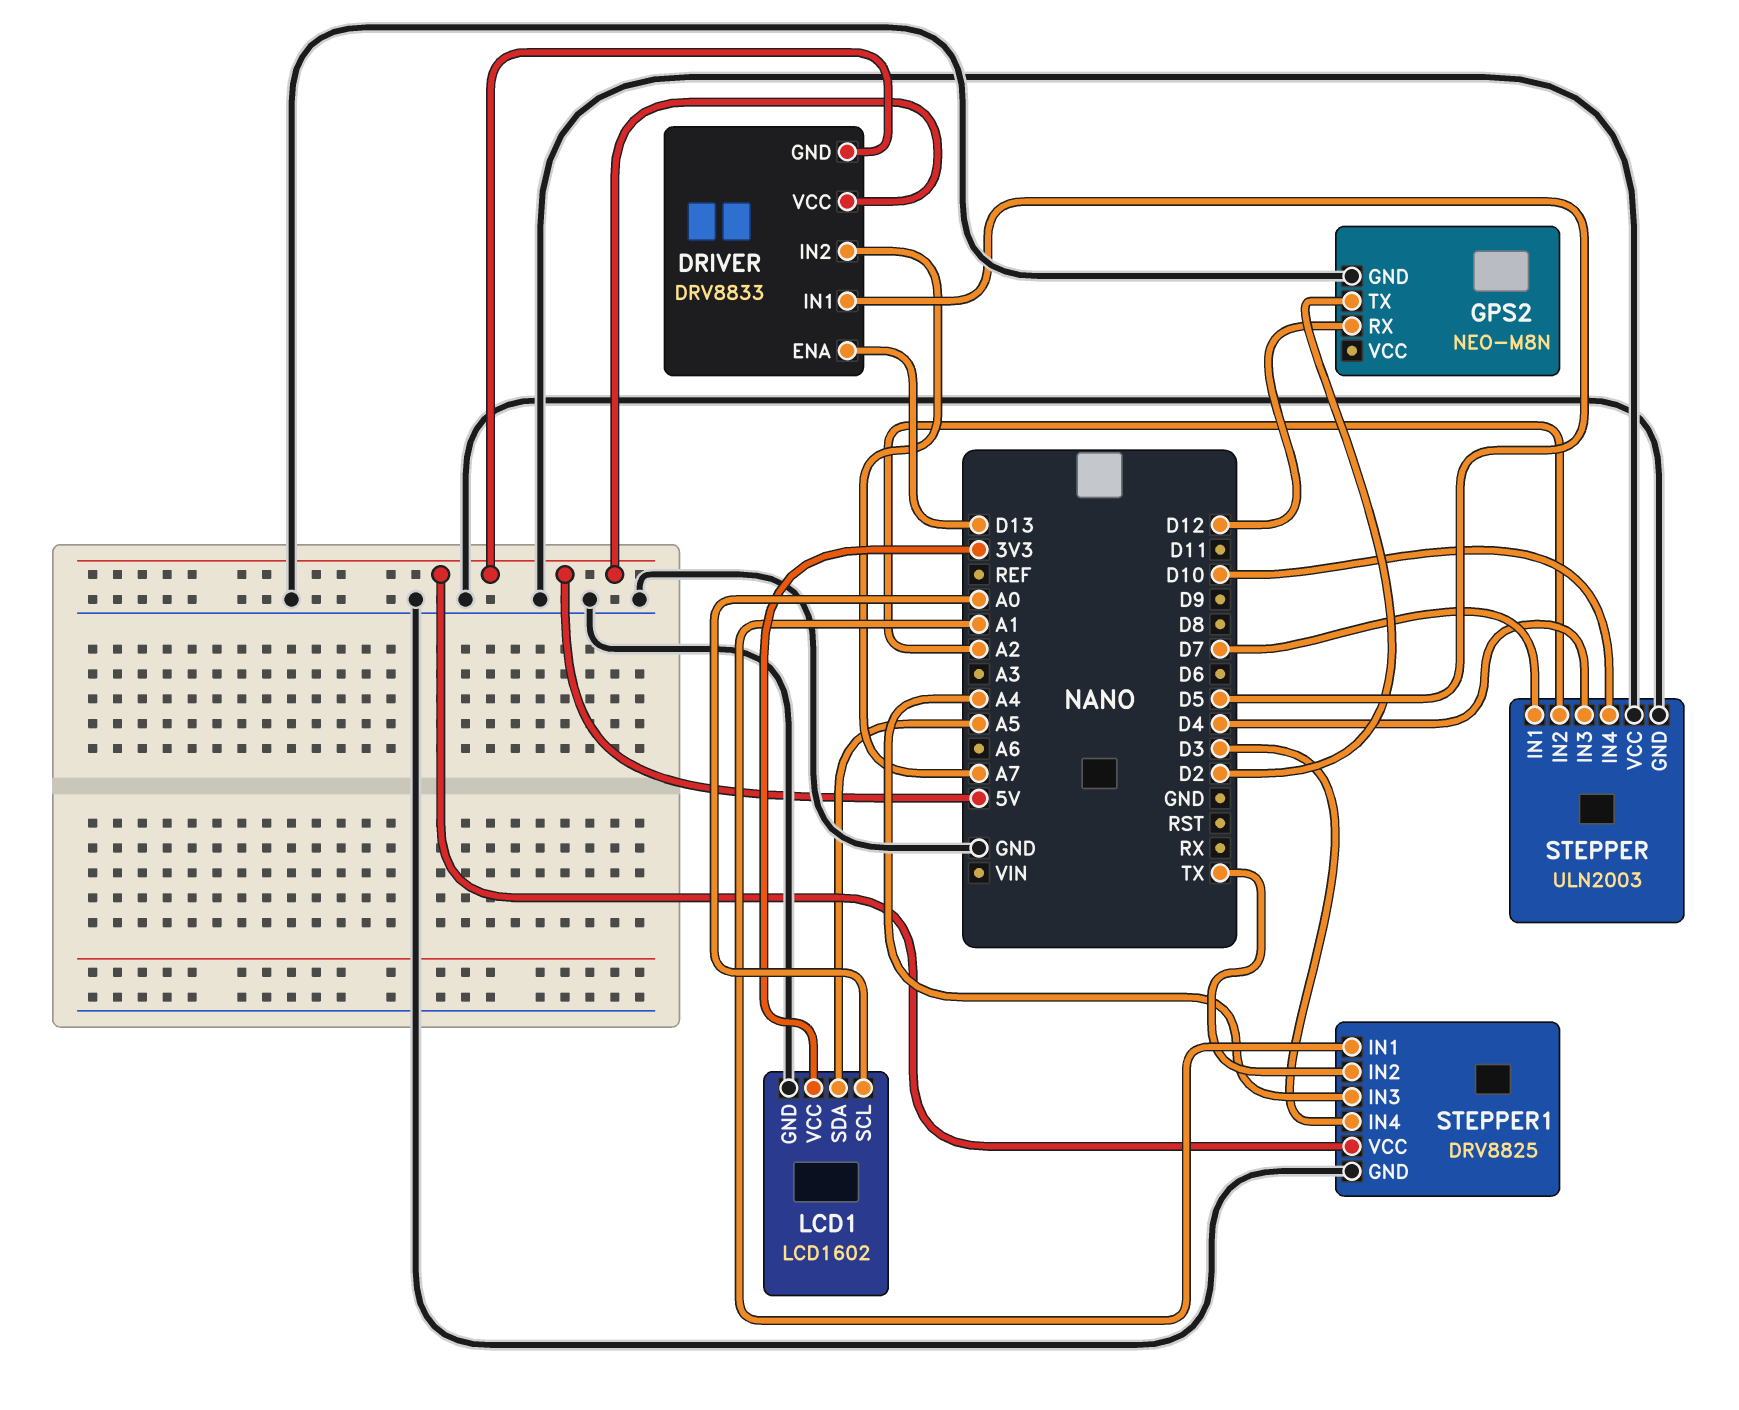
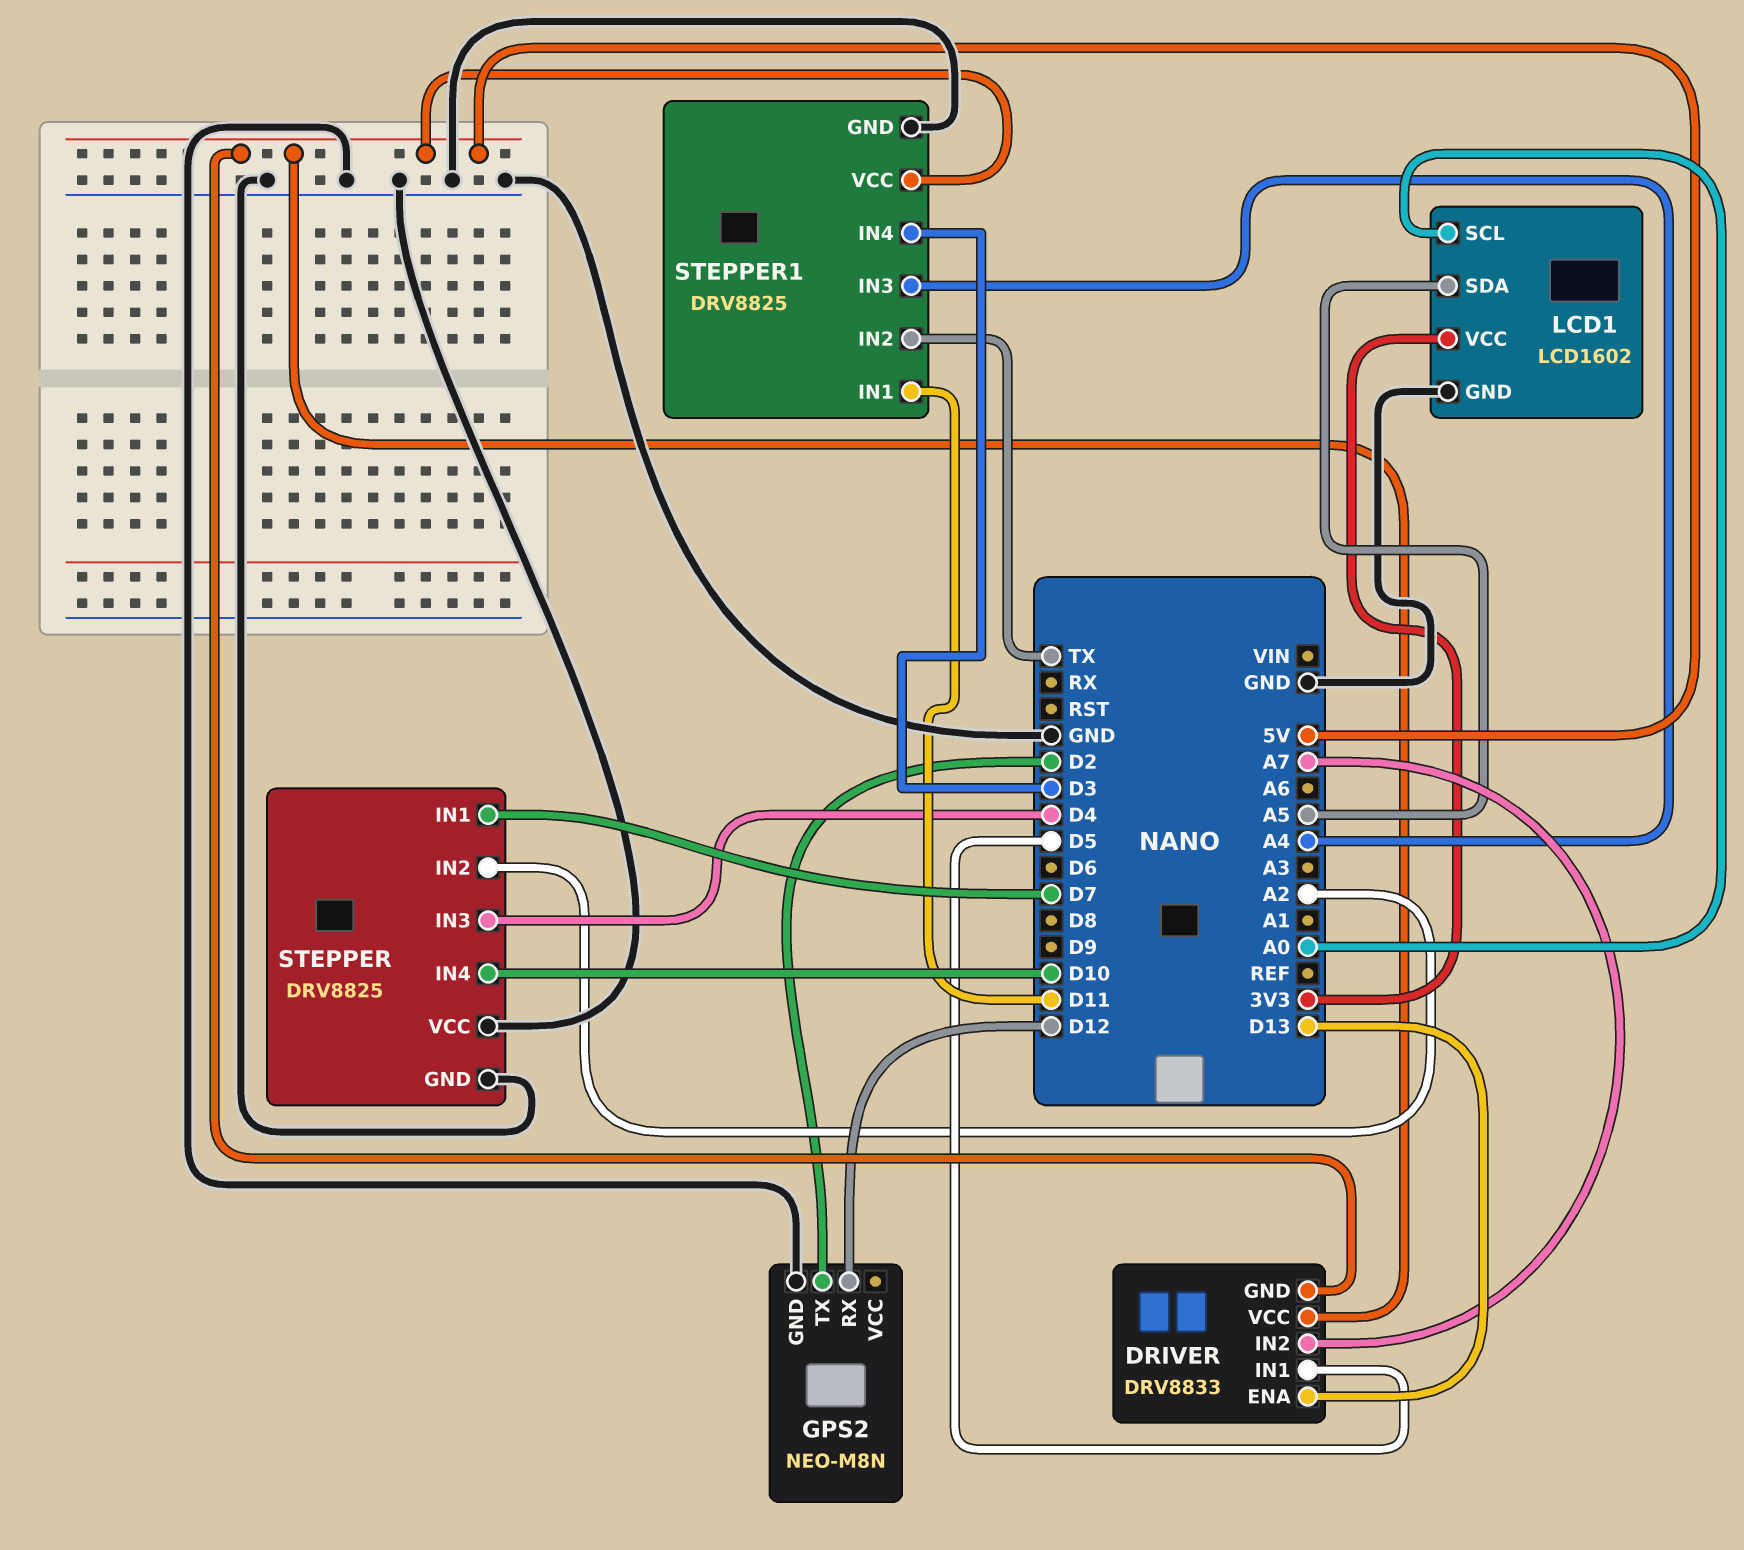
STEPPER: ULN2003 -> DRV8825
STEPPER1 pin IN1: A1 -> D11

